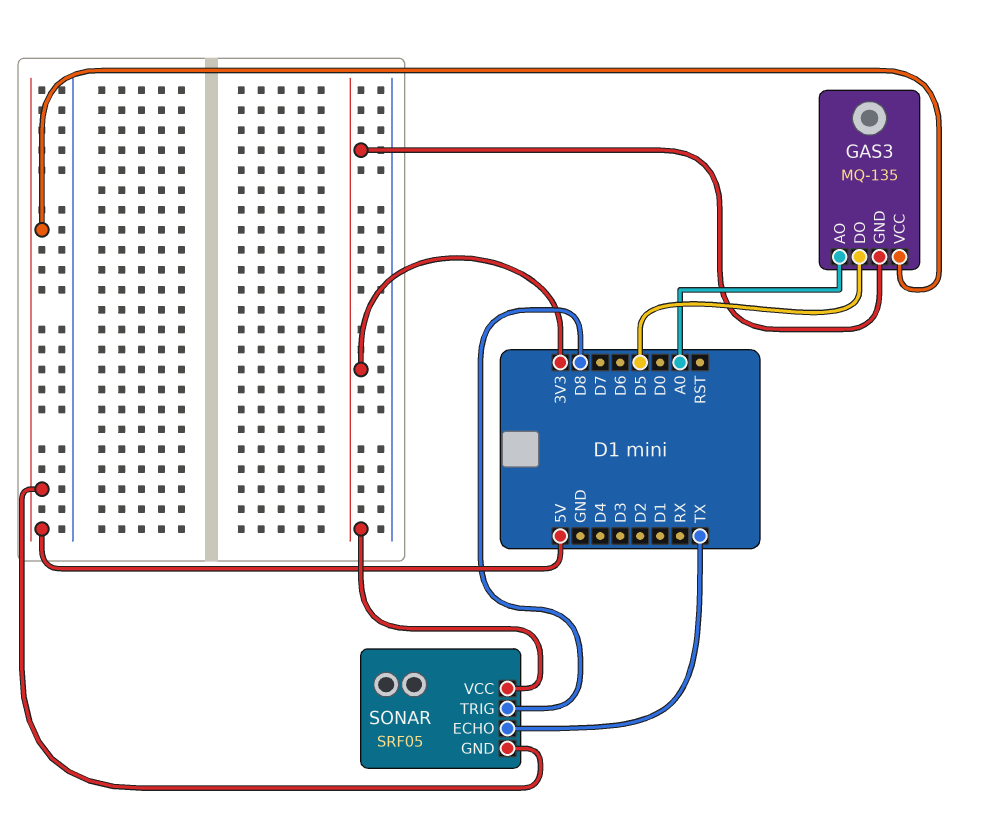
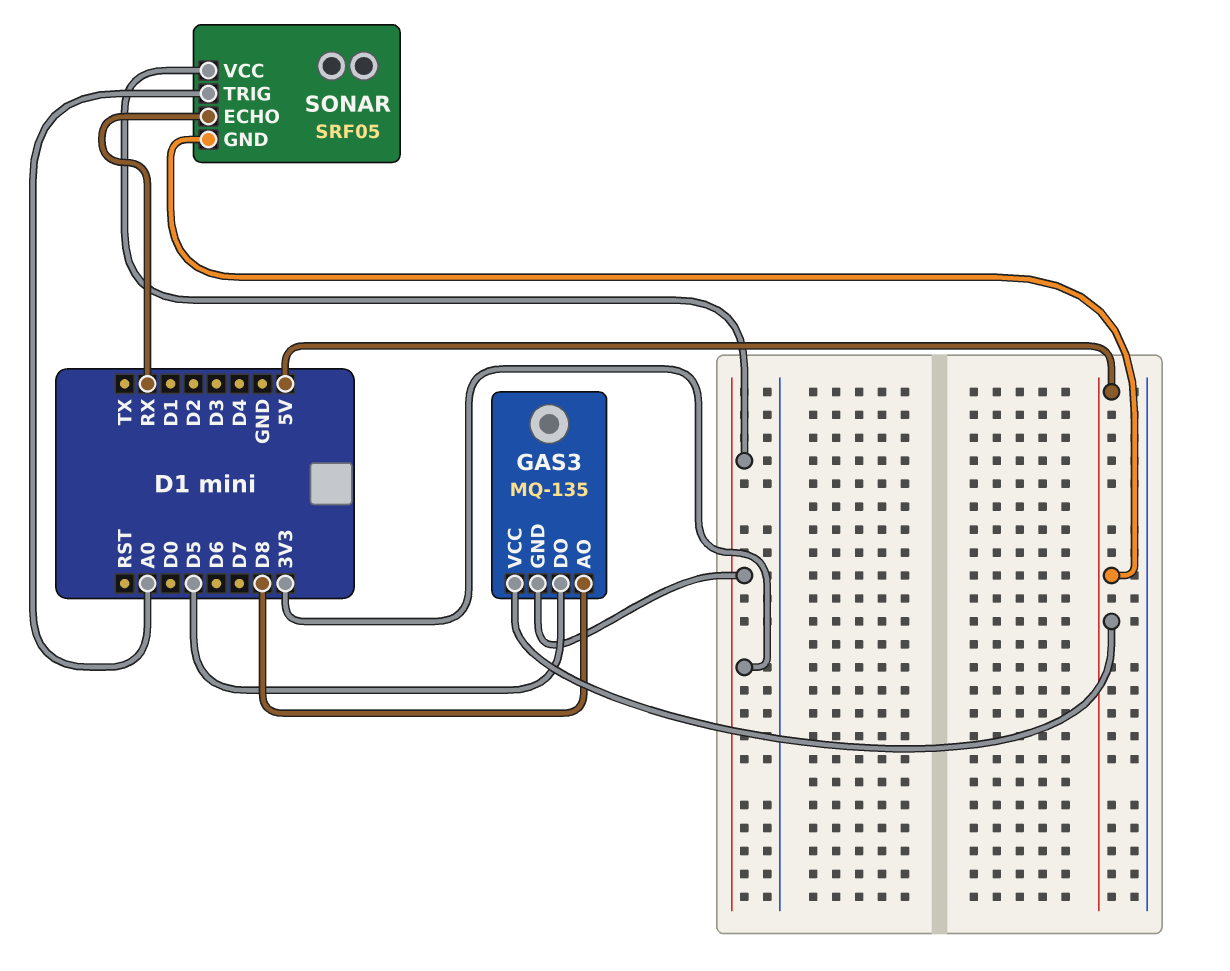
GAS3 pin AO: A0 -> D8
SONAR pin ECHO: TX -> RX
SONAR pin TRIG: D8 -> A0

